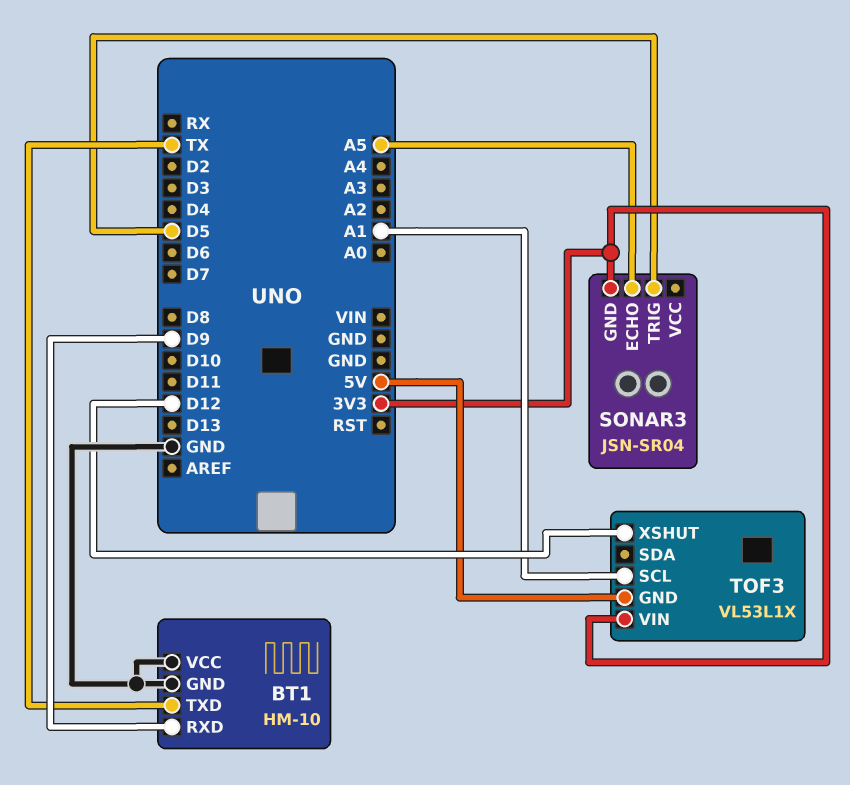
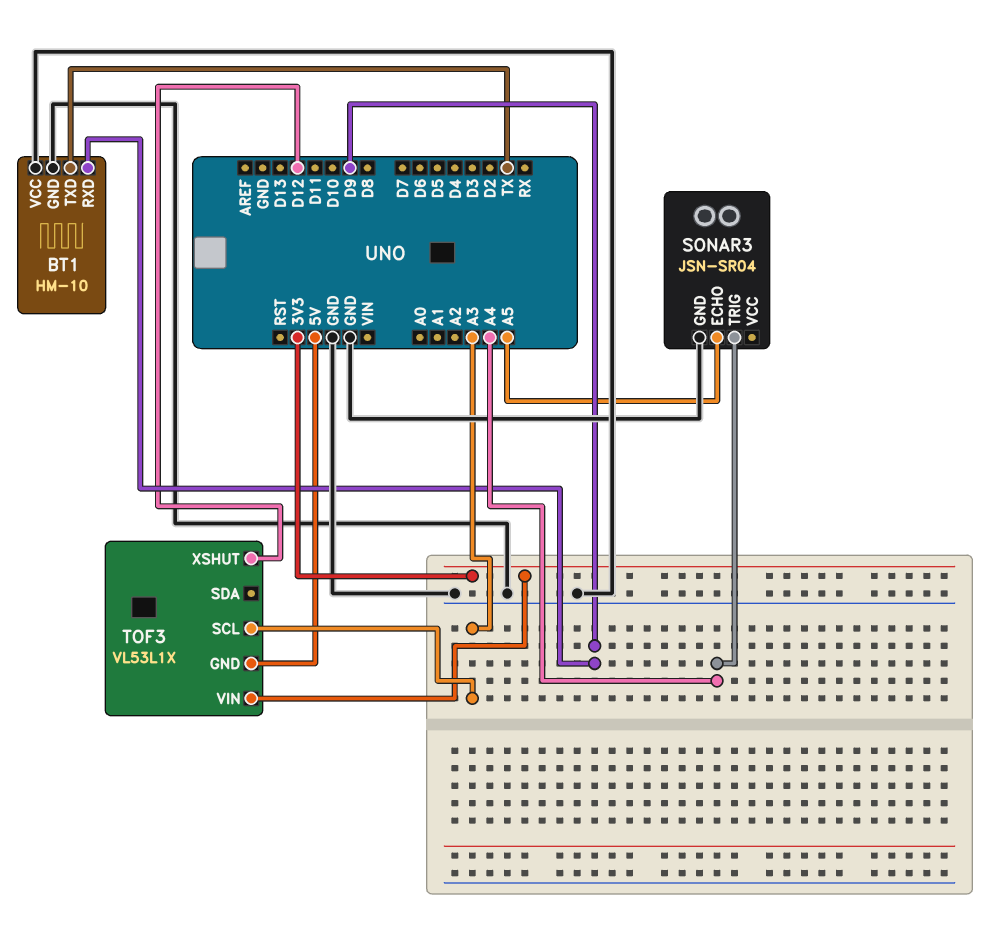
SONAR3 pin GND: 3V3 -> GND
SONAR3 pin TRIG: D5 -> A4
TOF3 pin SCL: A1 -> A3

